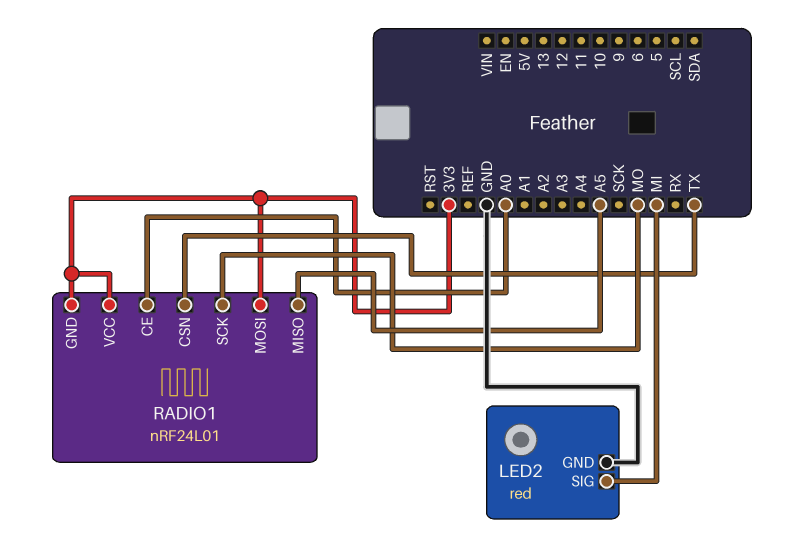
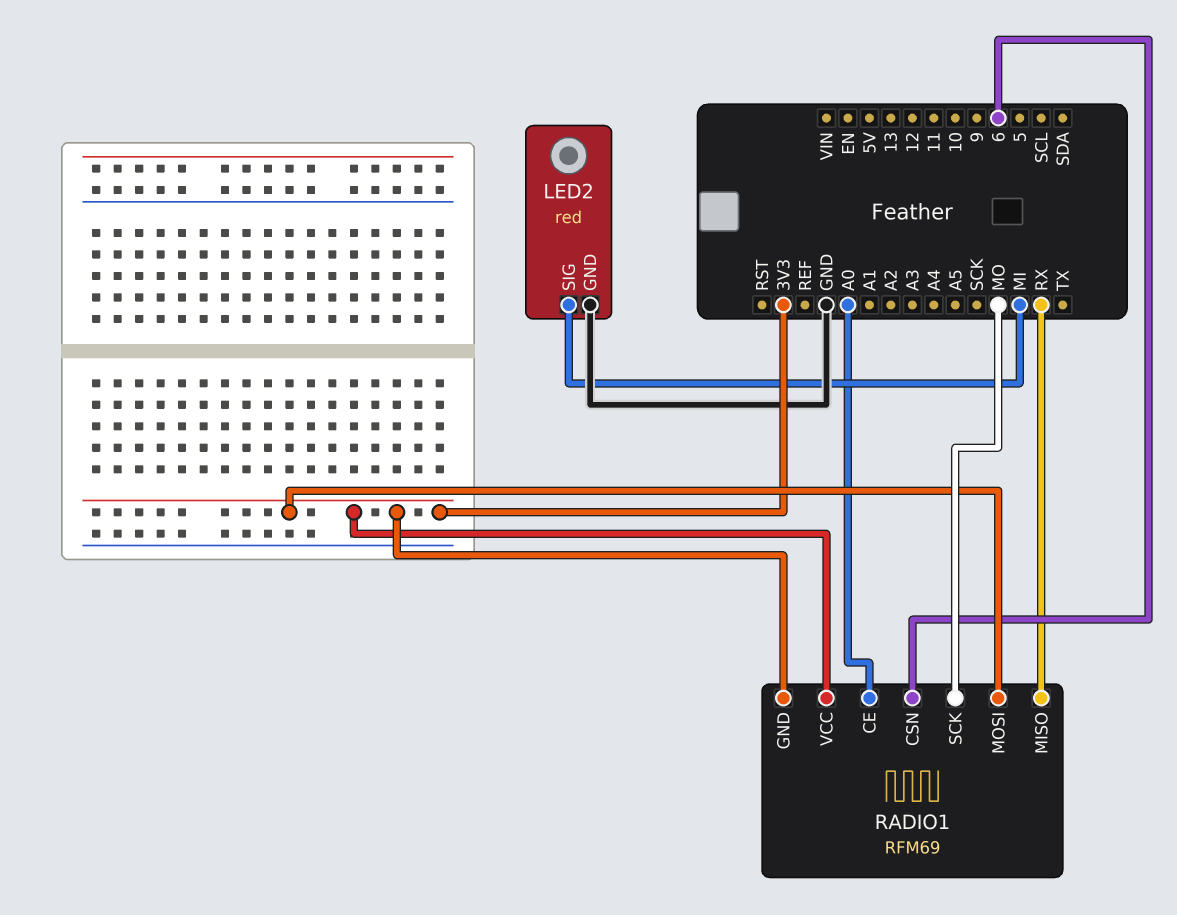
RADIO1: nRF24L01 -> RFM69
RADIO1 pin CSN: TX -> 6
RADIO1 pin MISO: A5 -> RX

